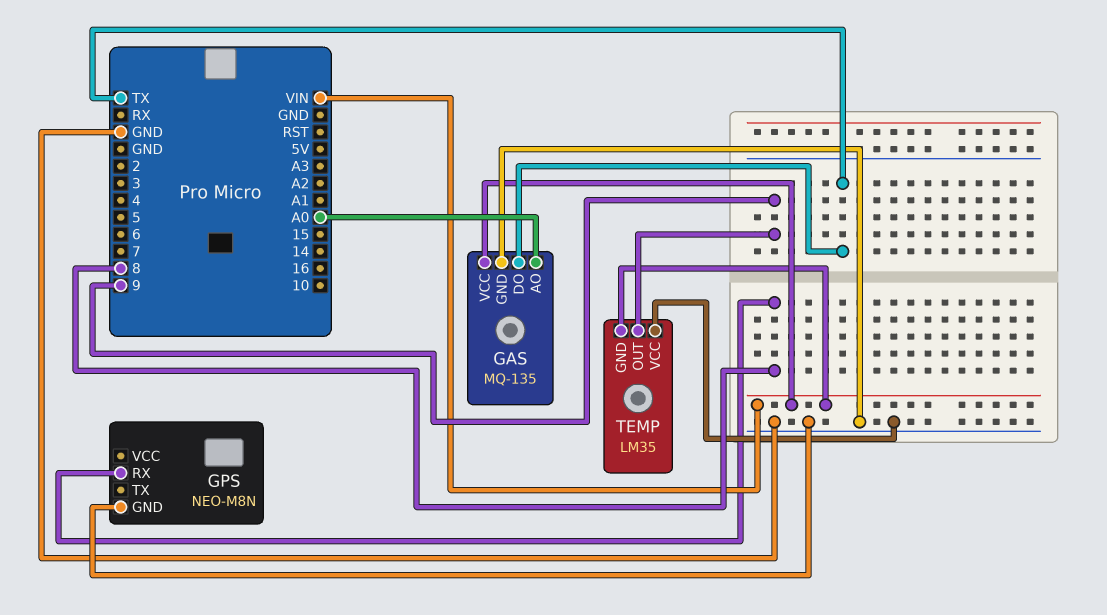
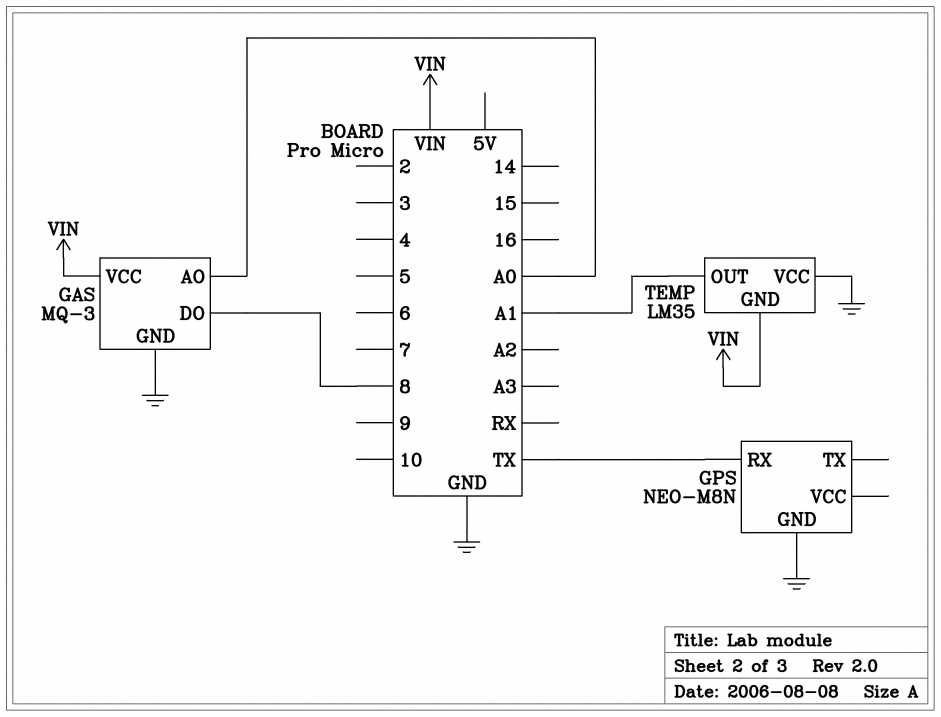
GAS: MQ-135 -> MQ-3
GAS pin DO: TX -> 8
GPS pin RX: 8 -> TX
TEMP pin OUT: 9 -> A1

